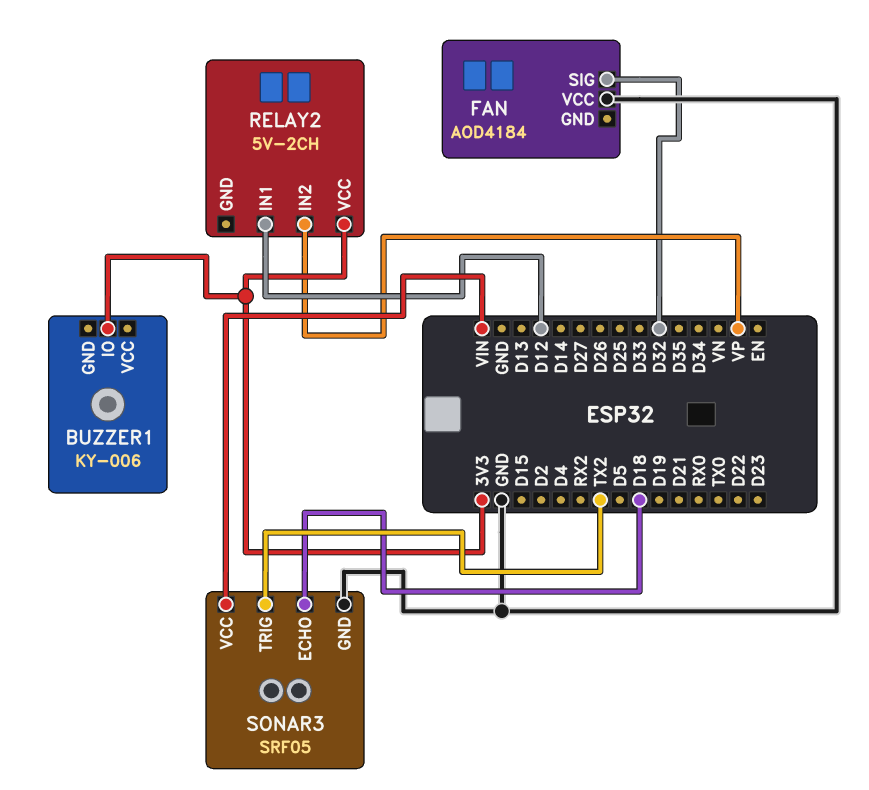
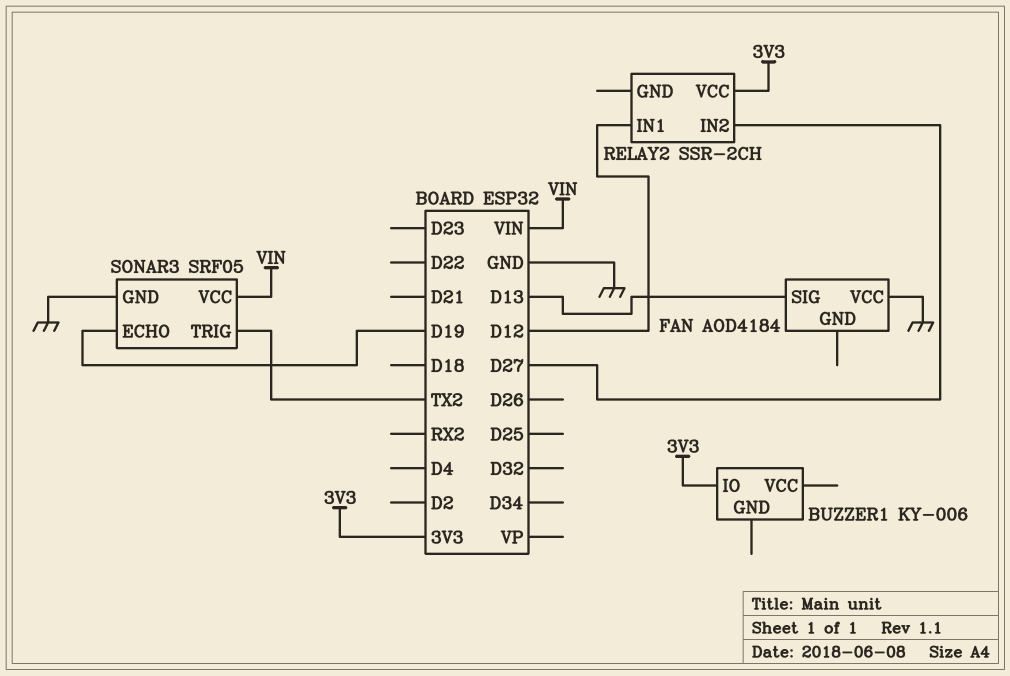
FAN pin SIG: D32 -> D13
RELAY2: 5V-2CH -> SSR-2CH
RELAY2 pin IN2: VP -> D27
SONAR3 pin ECHO: D18 -> D19

